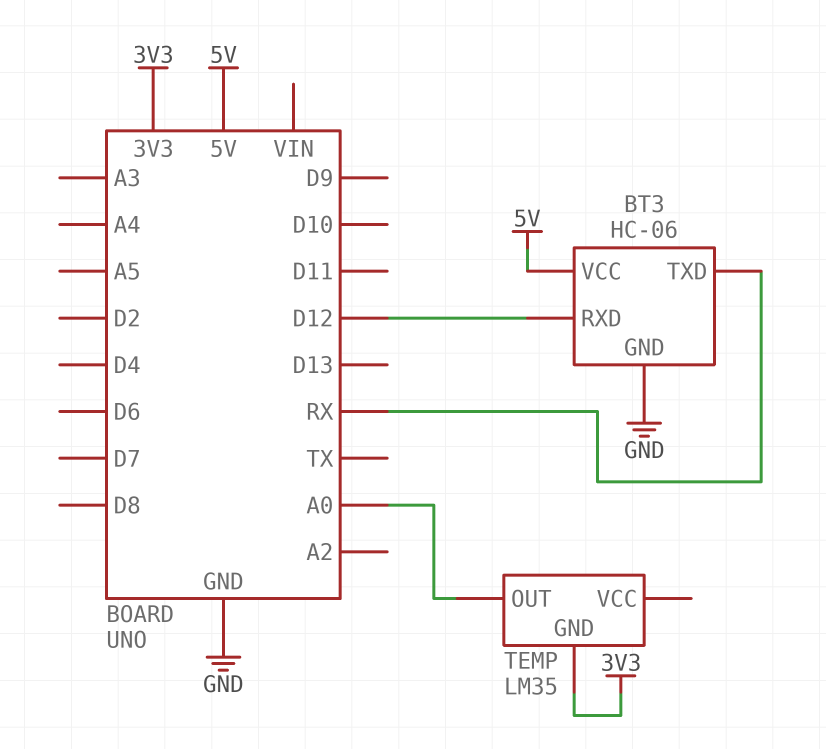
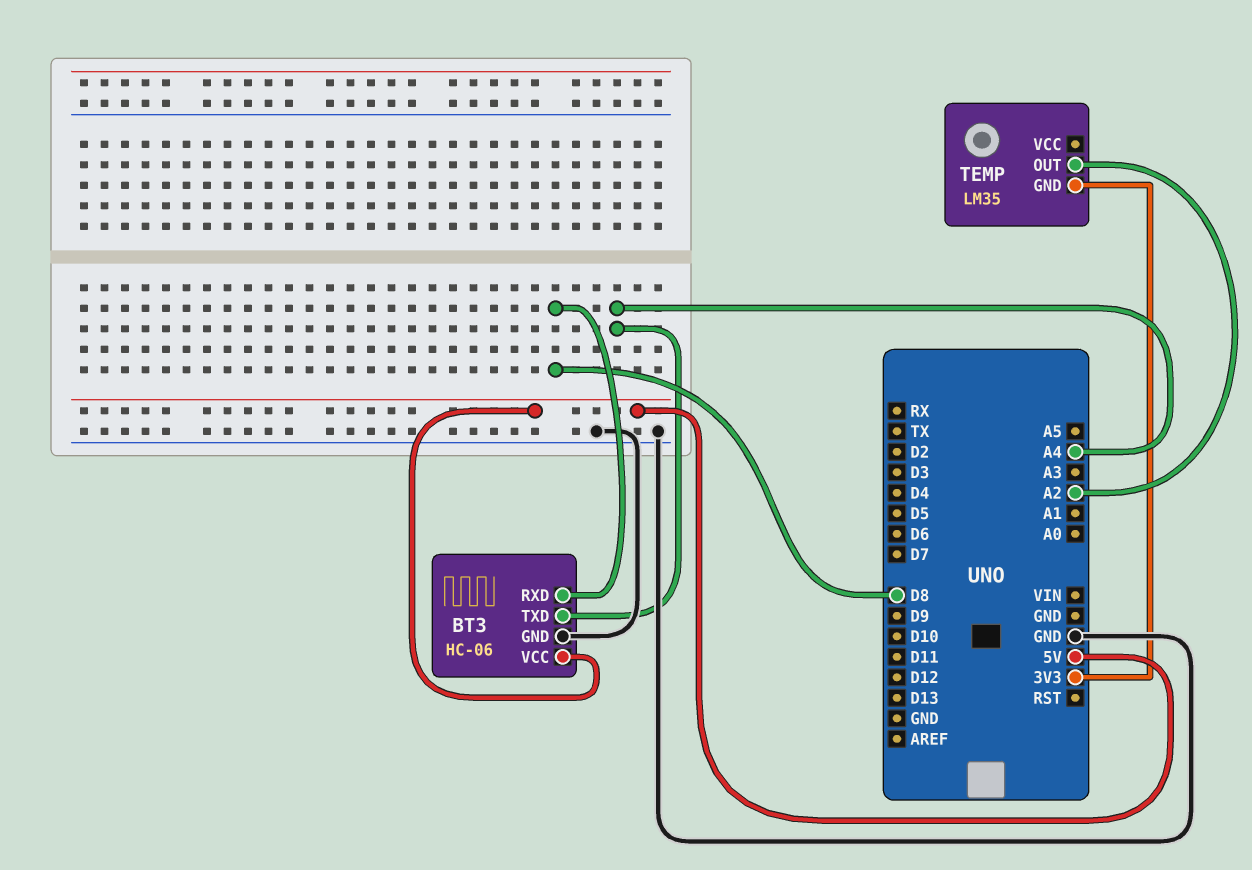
BT3 pin RXD: D12 -> D8
BT3 pin TXD: RX -> A4
TEMP pin OUT: A0 -> A2

